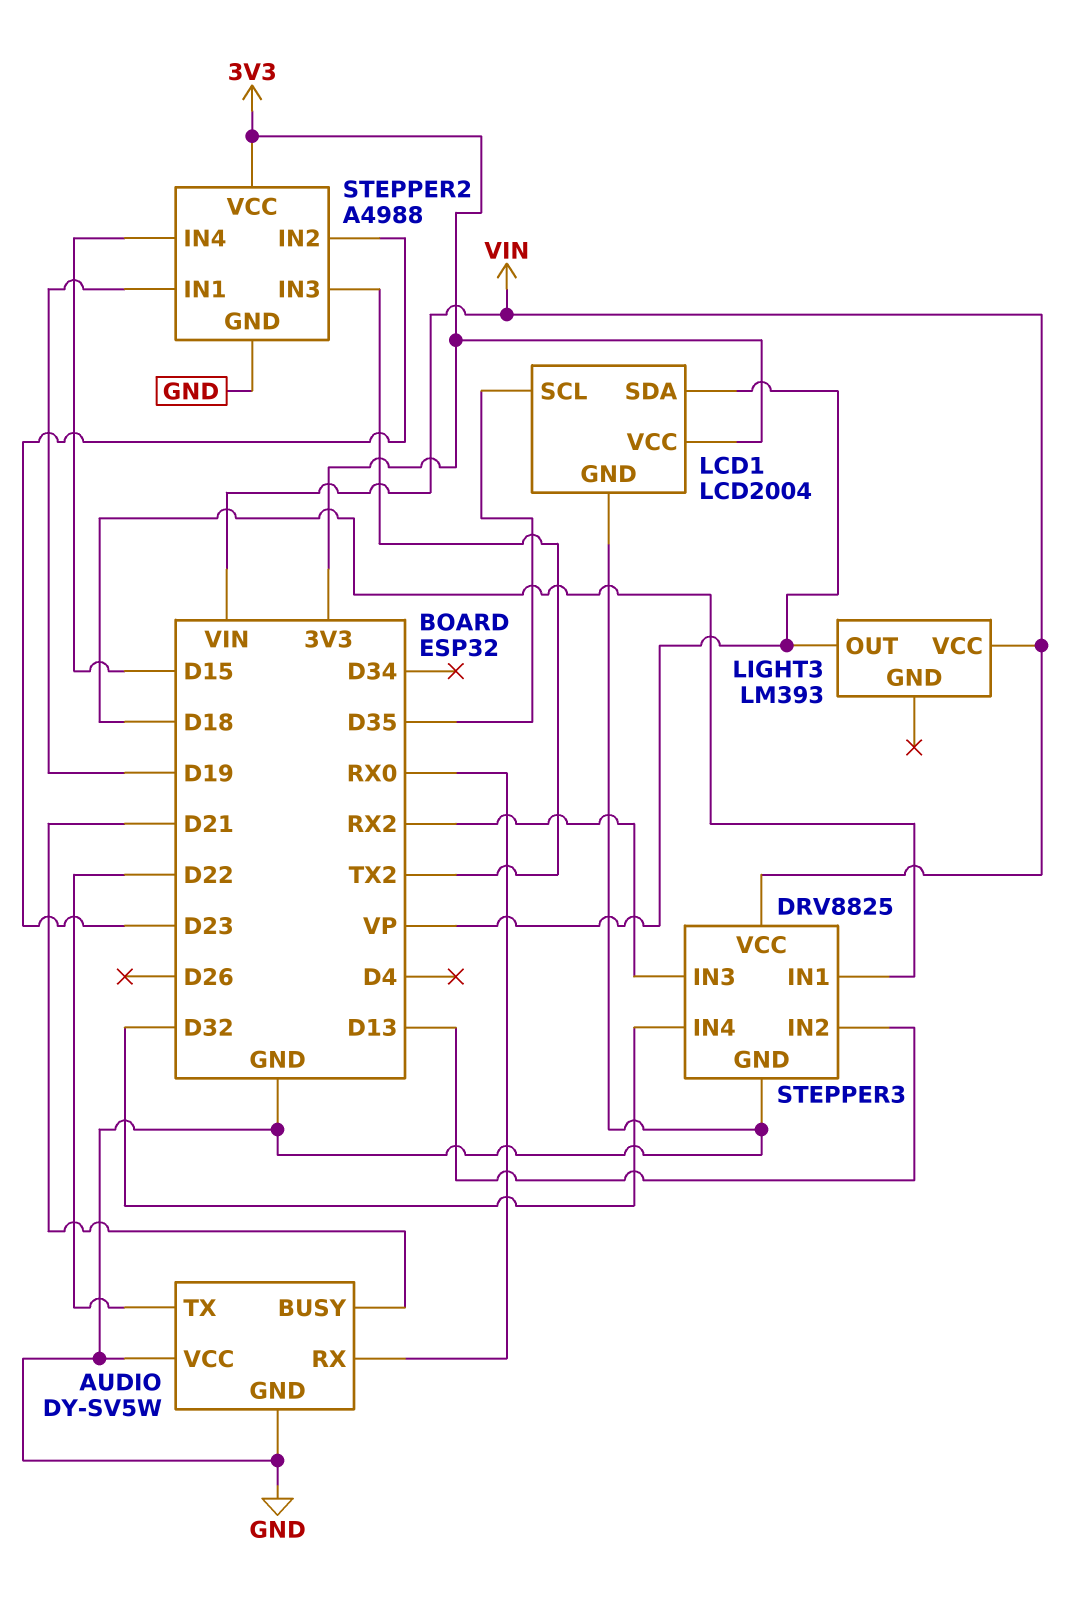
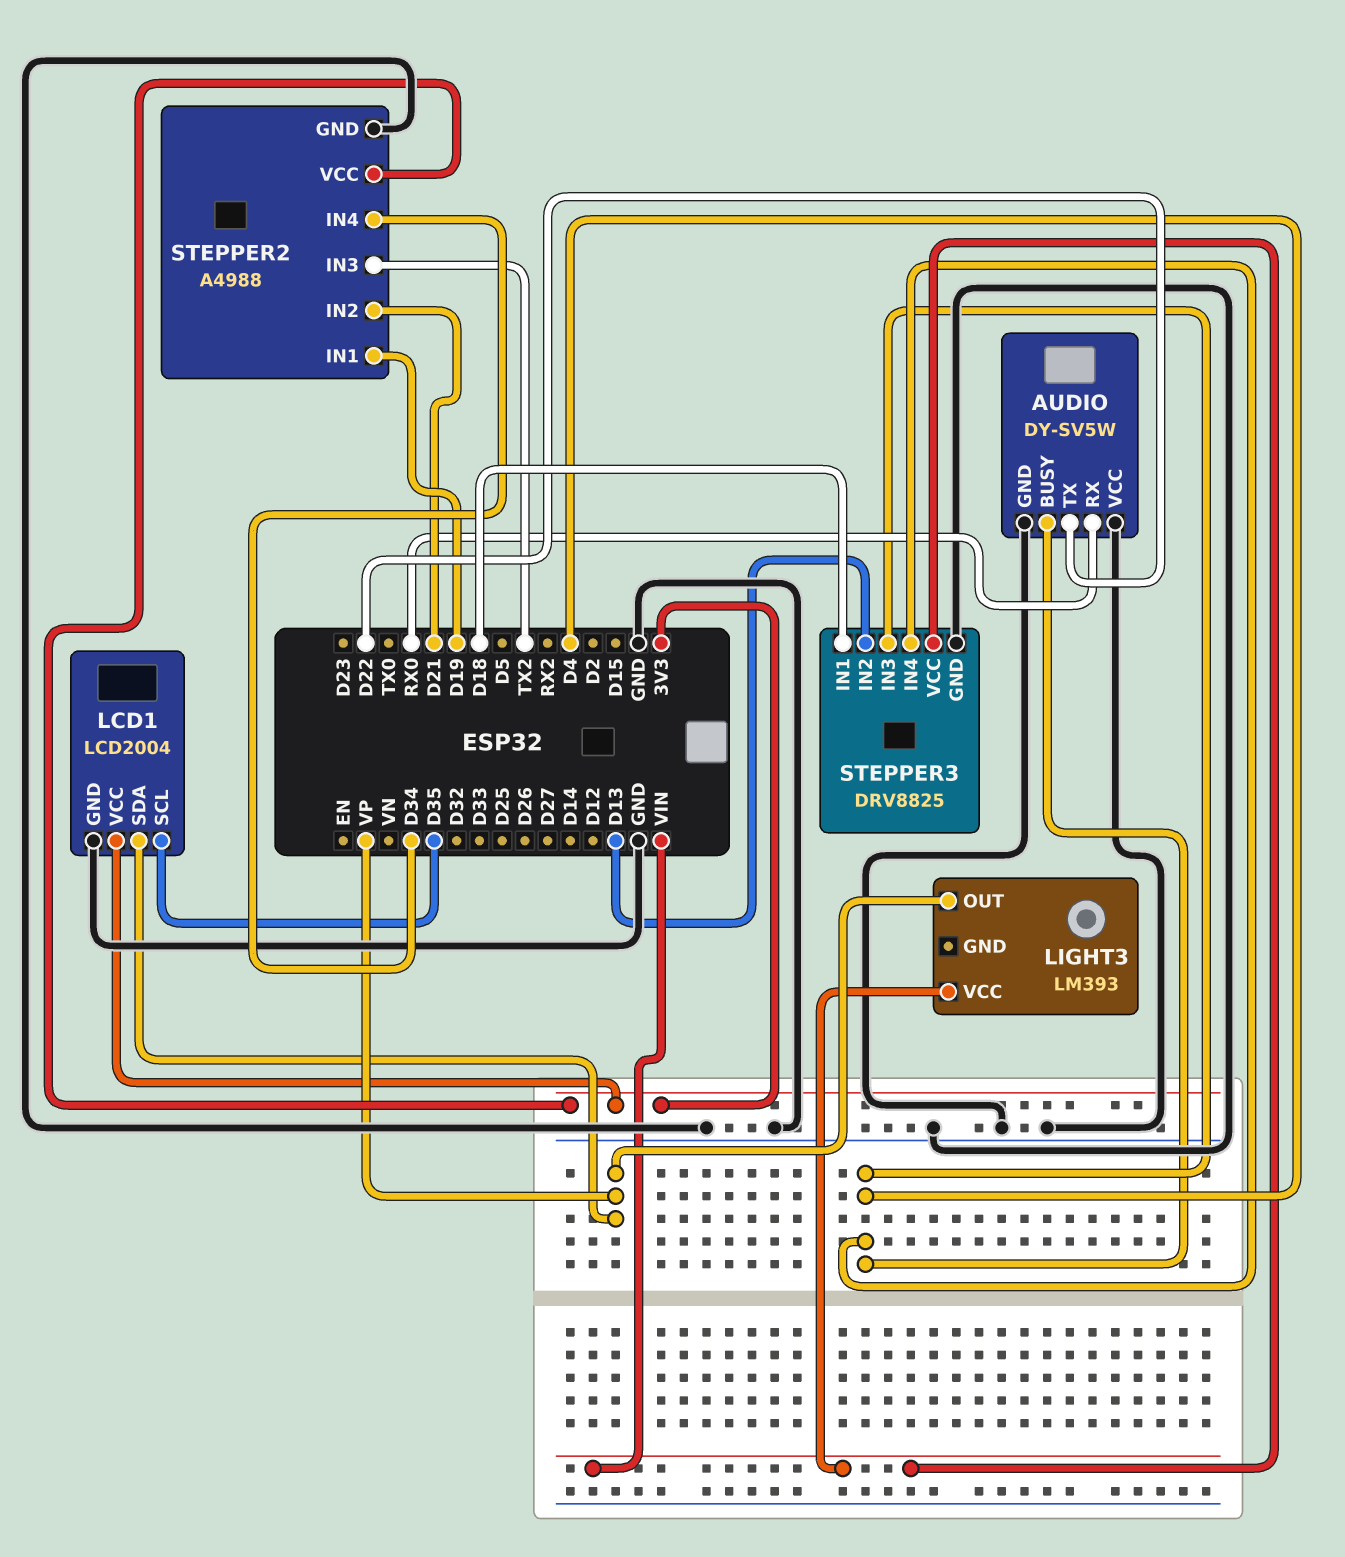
AUDIO pin BUSY: D21 -> D4
STEPPER2 pin IN2: D23 -> D21
STEPPER2 pin IN4: D15 -> D34
STEPPER3 pin IN3: RX2 -> D4
STEPPER3 pin IN4: D32 -> D4

